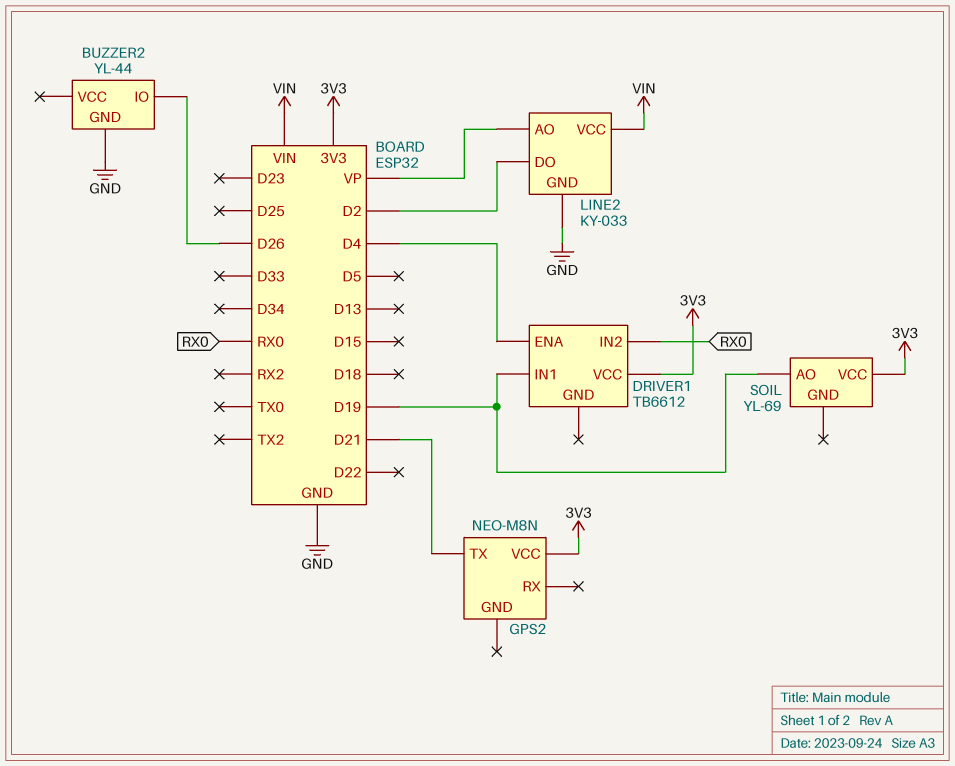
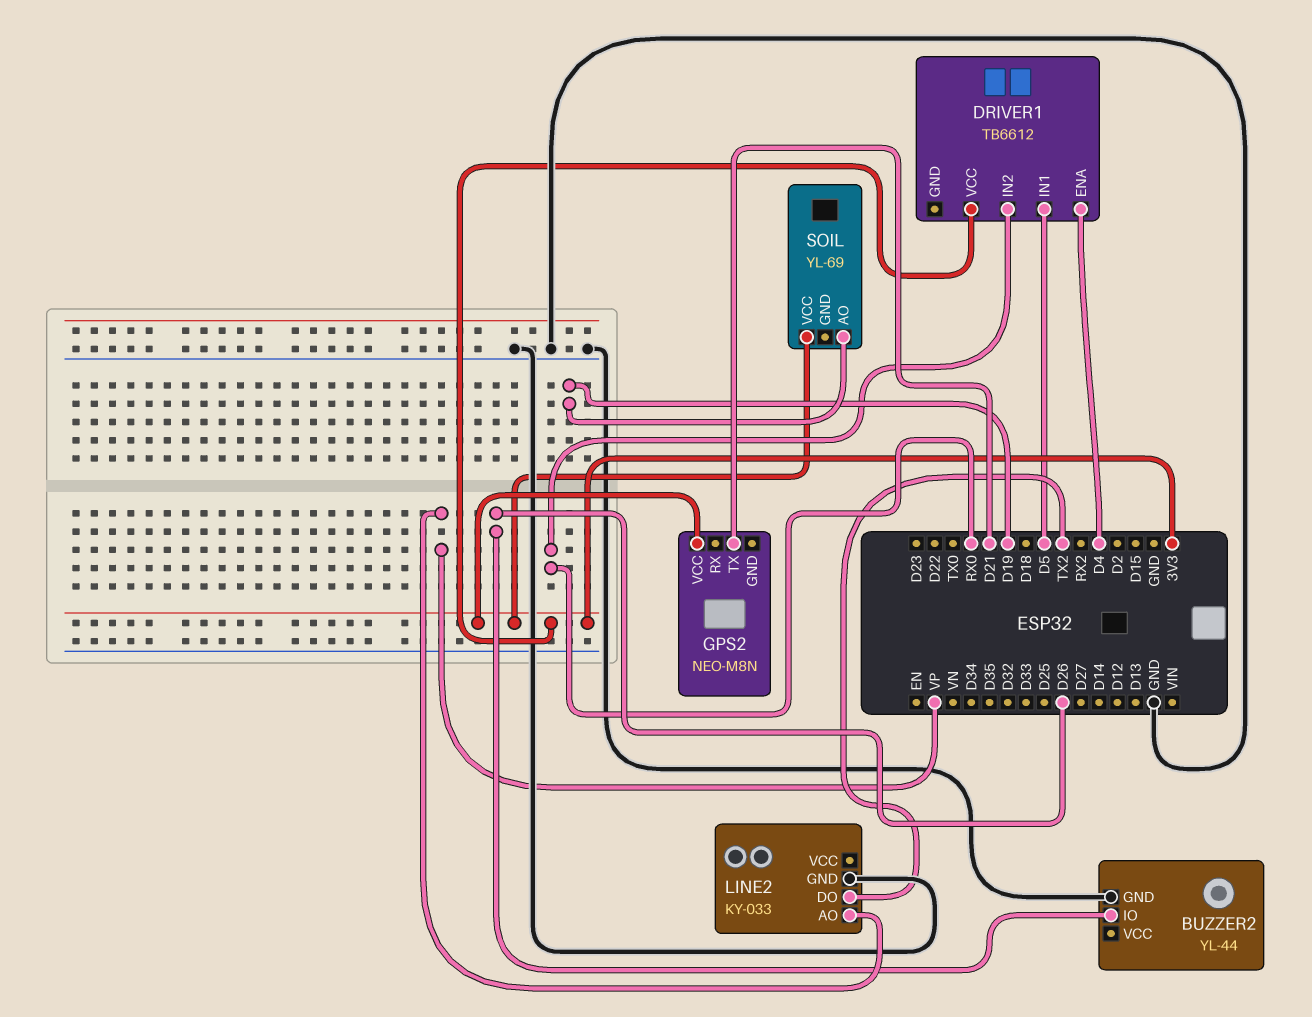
DRIVER1 pin IN1: D19 -> D5
LINE2 pin DO: D2 -> TX2
LINE2 pin VCC: VIN -> none

